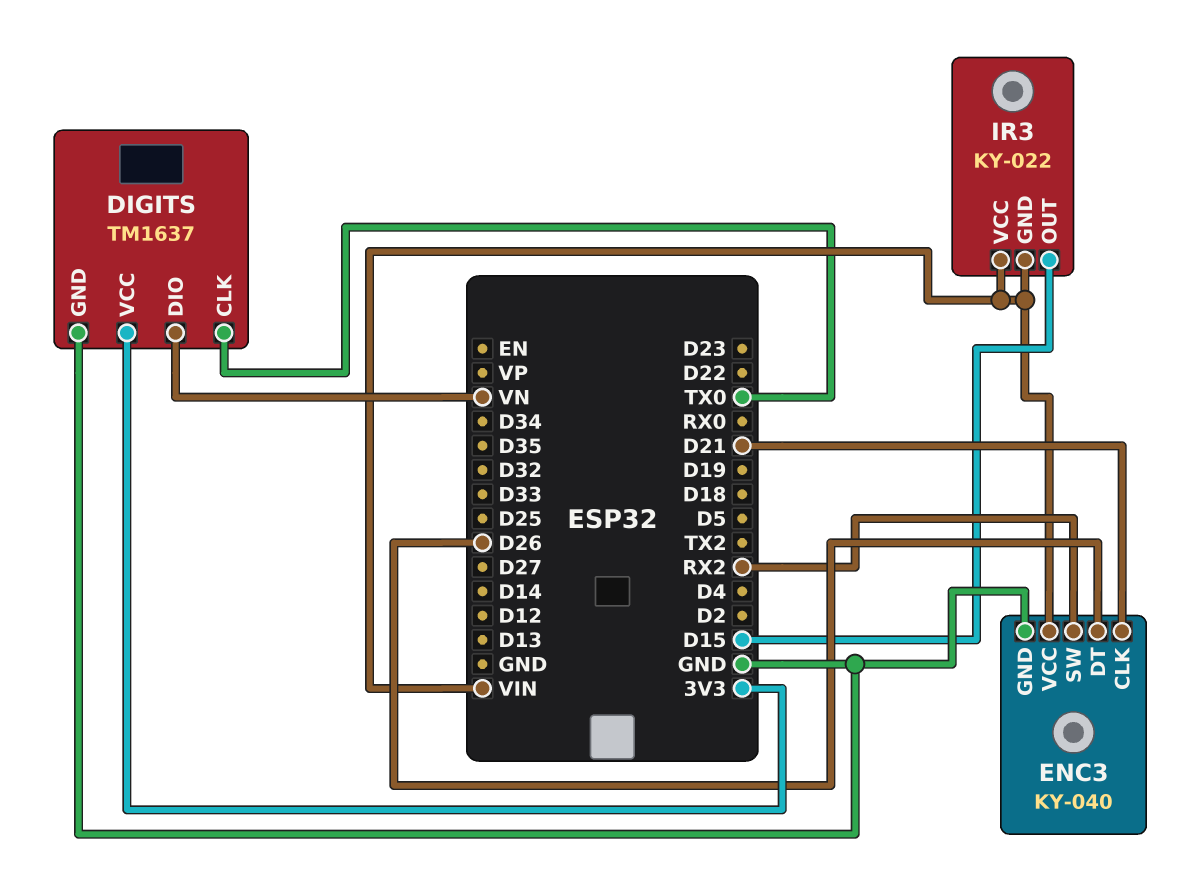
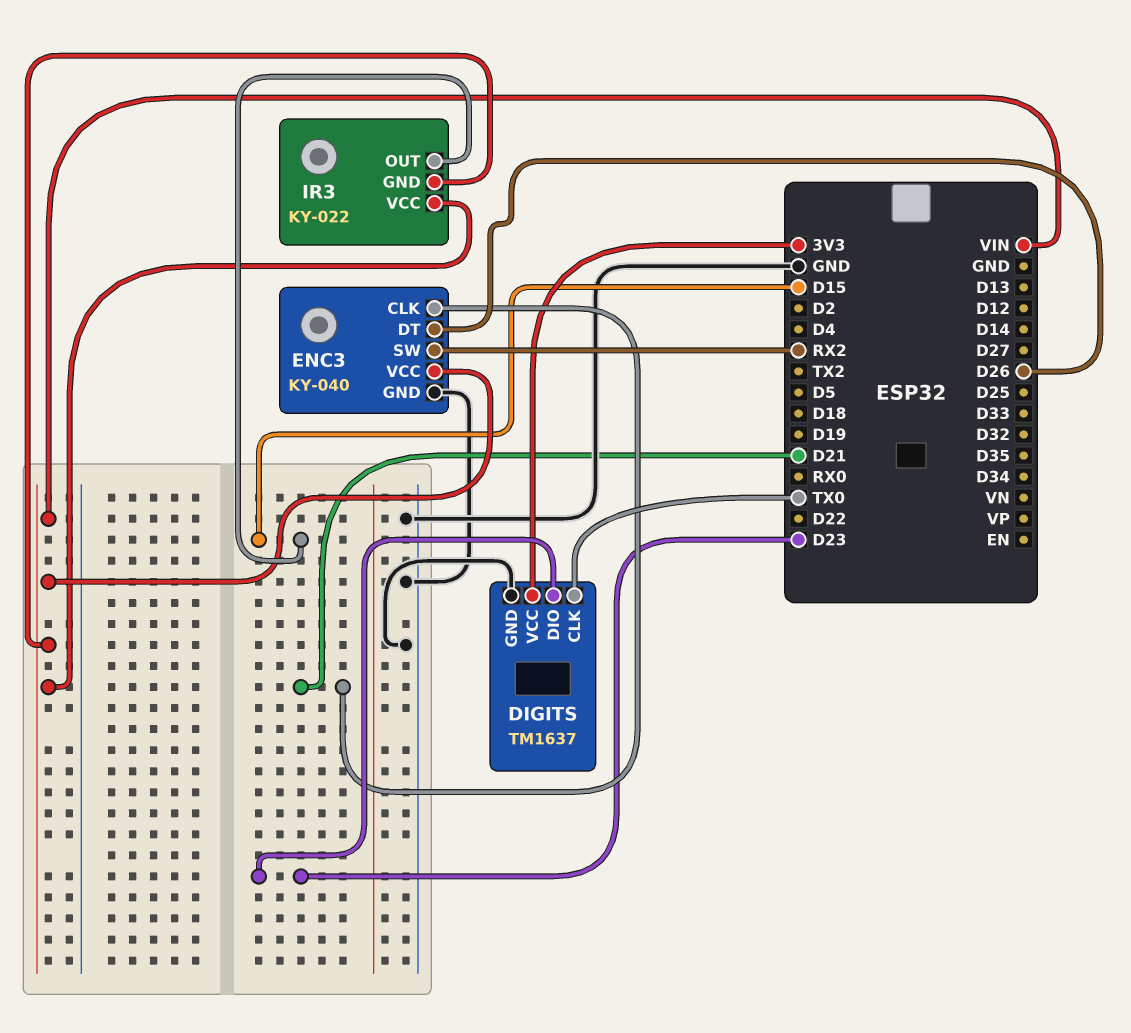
DIGITS pin DIO: VN -> D23

